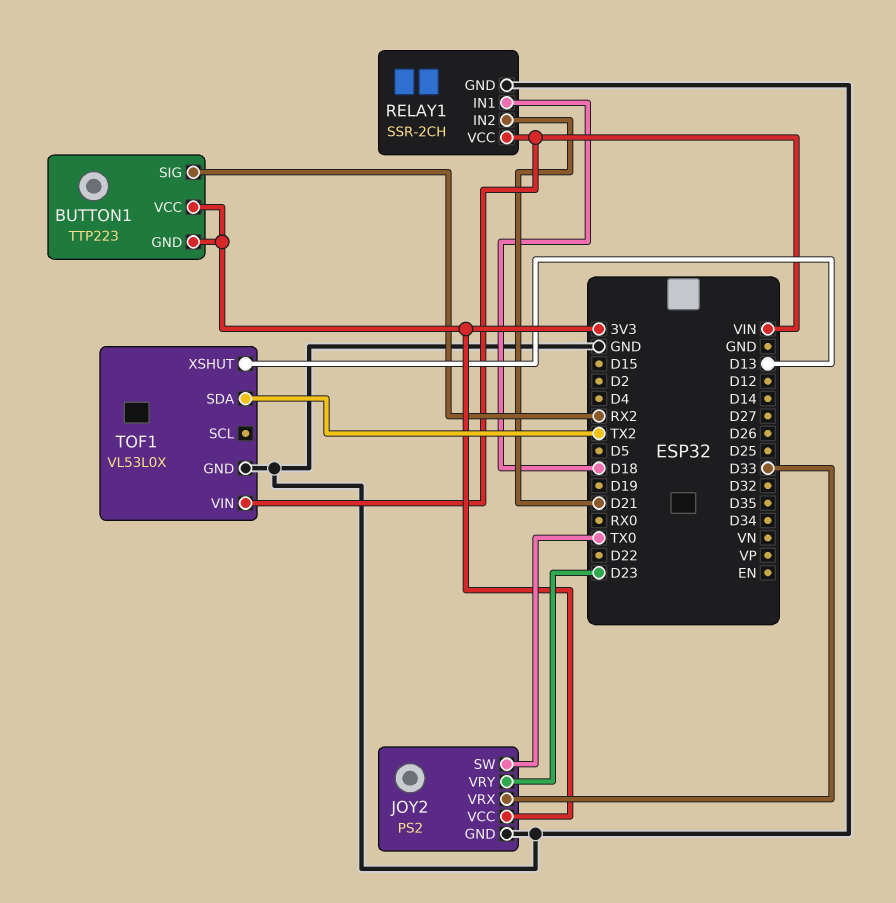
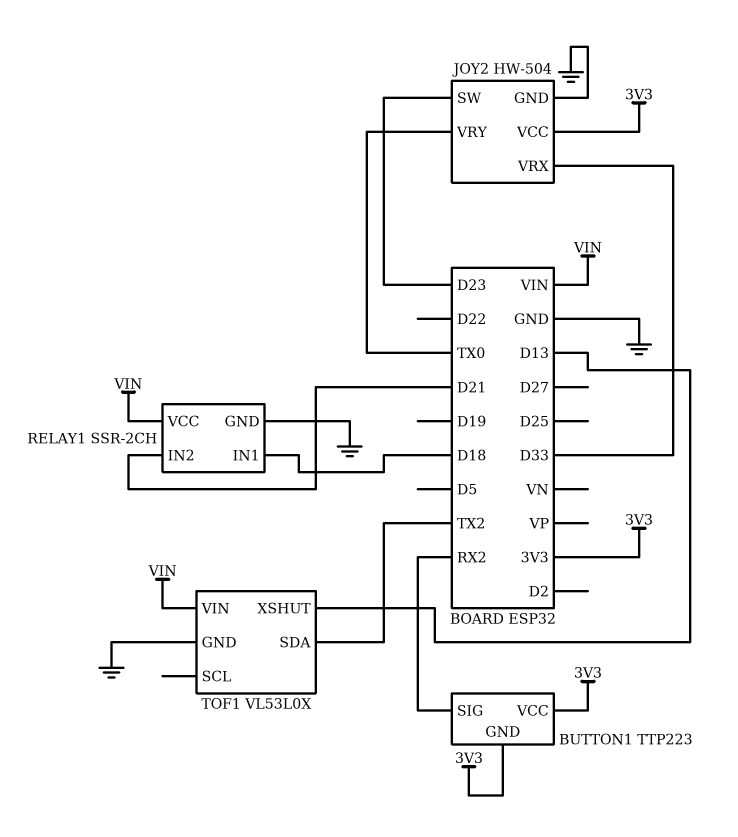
JOY2: PS2 -> HW-504
JOY2 pin SW: TX0 -> D23
JOY2 pin VRY: D23 -> TX0

